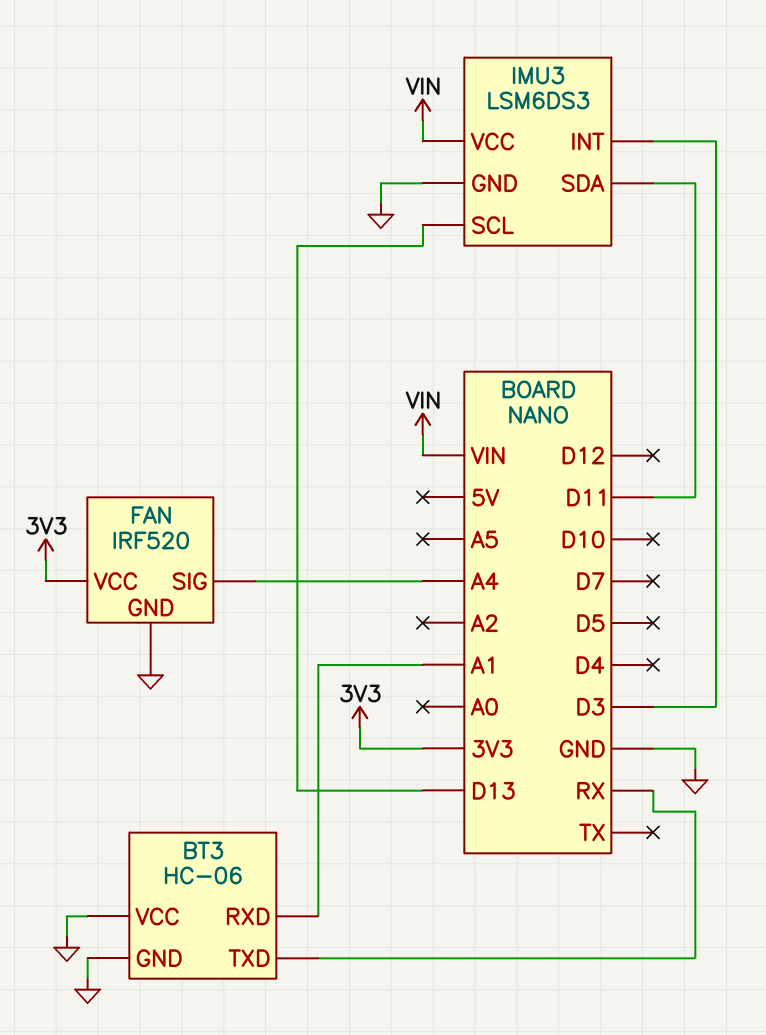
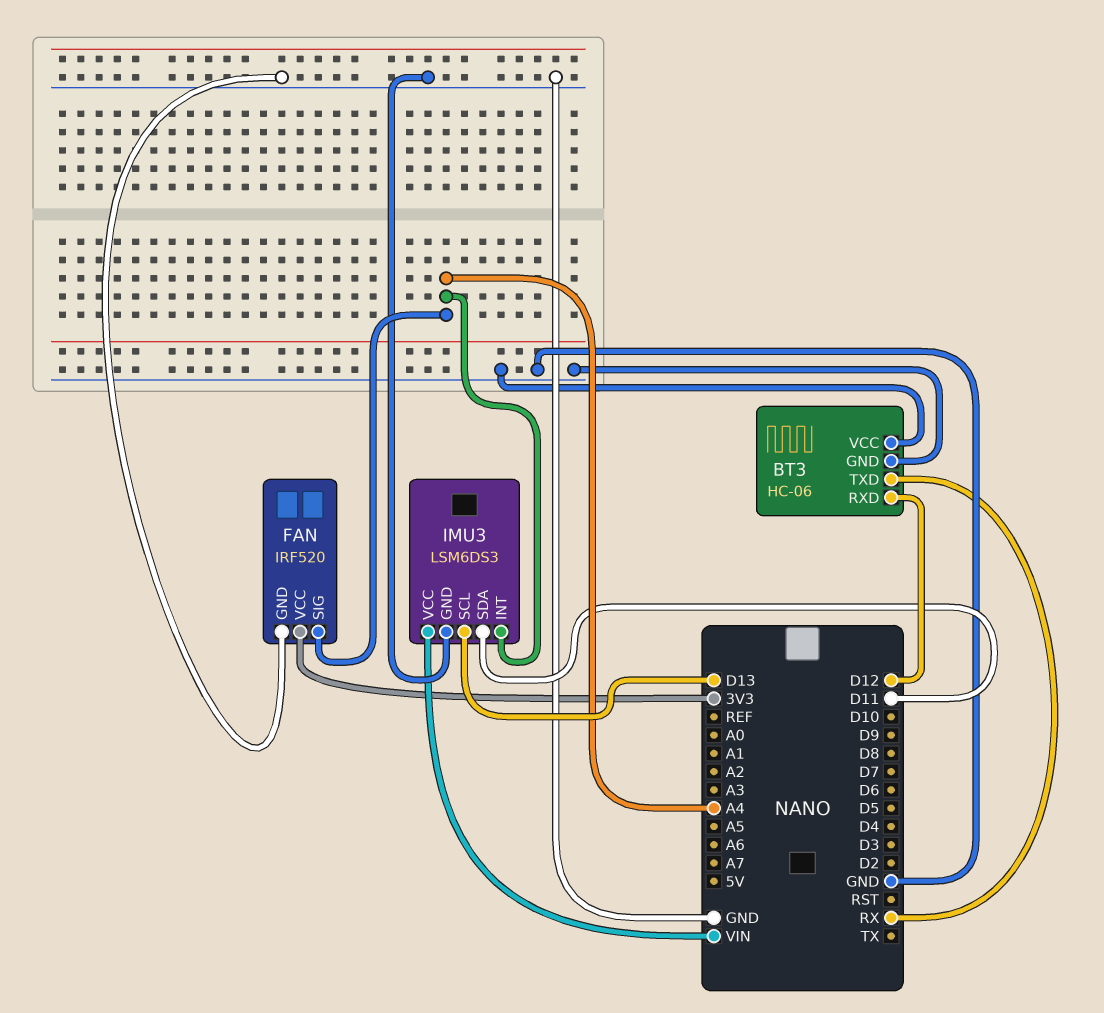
BT3 pin RXD: A1 -> D12
IMU3 pin INT: D3 -> A4

